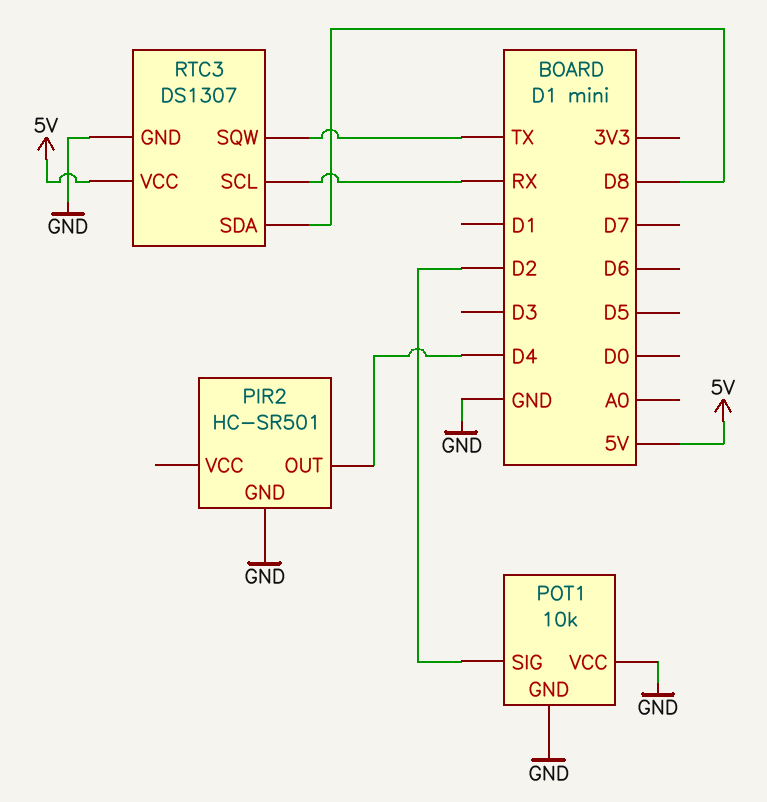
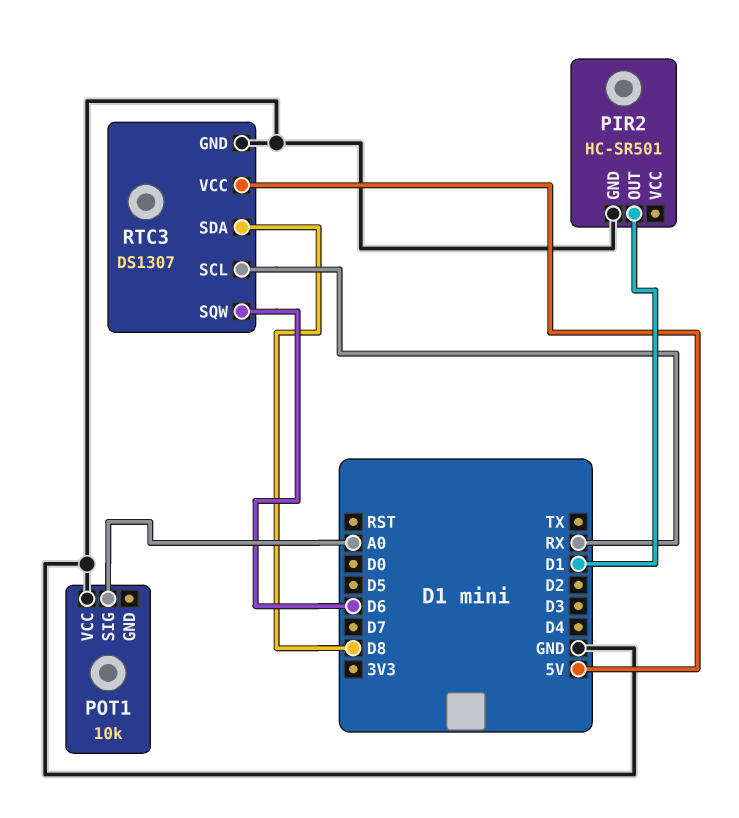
PIR2 pin OUT: D4 -> D1
POT1 pin GND: GND -> none
POT1 pin SIG: D2 -> A0
RTC3 pin SQW: TX -> D6

